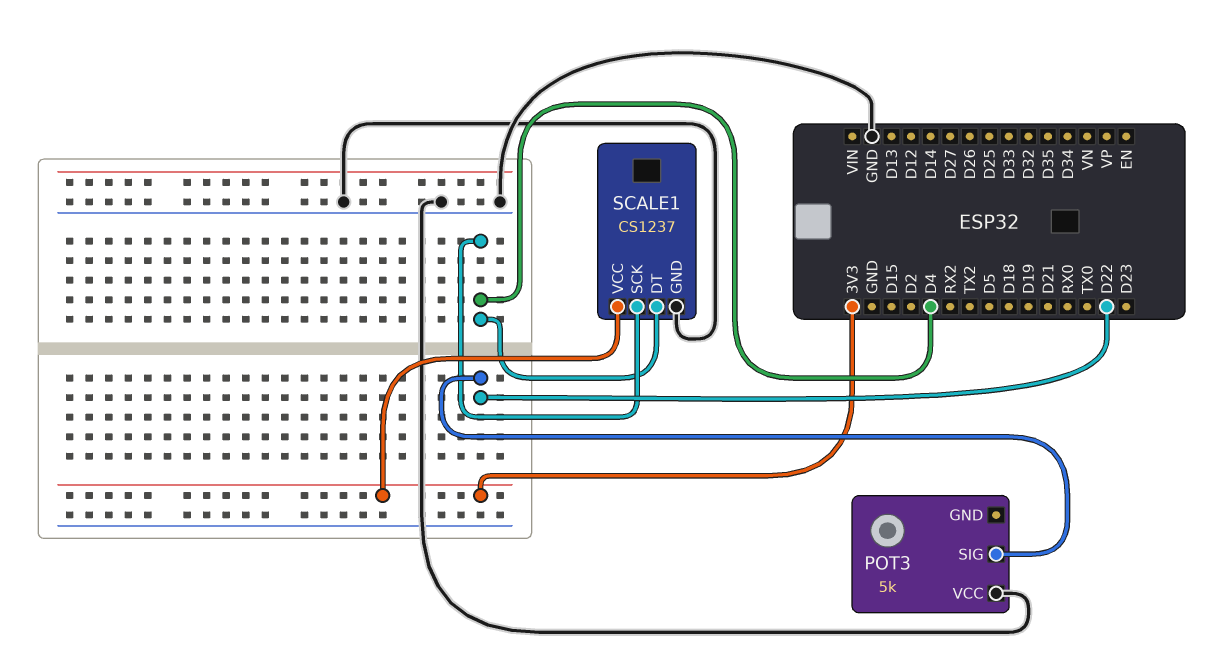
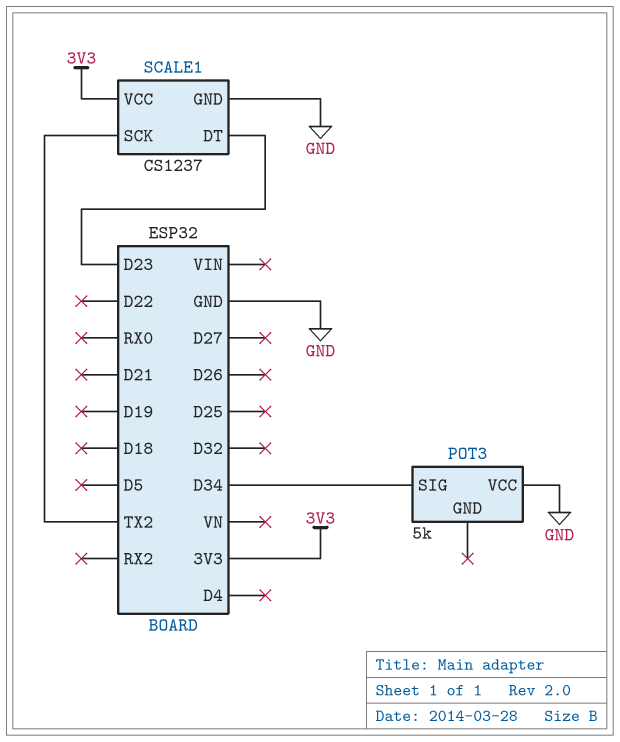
POT3 pin SIG: D22 -> D34
SCALE1 pin DT: D4 -> D23
SCALE1 pin SCK: D4 -> TX2

